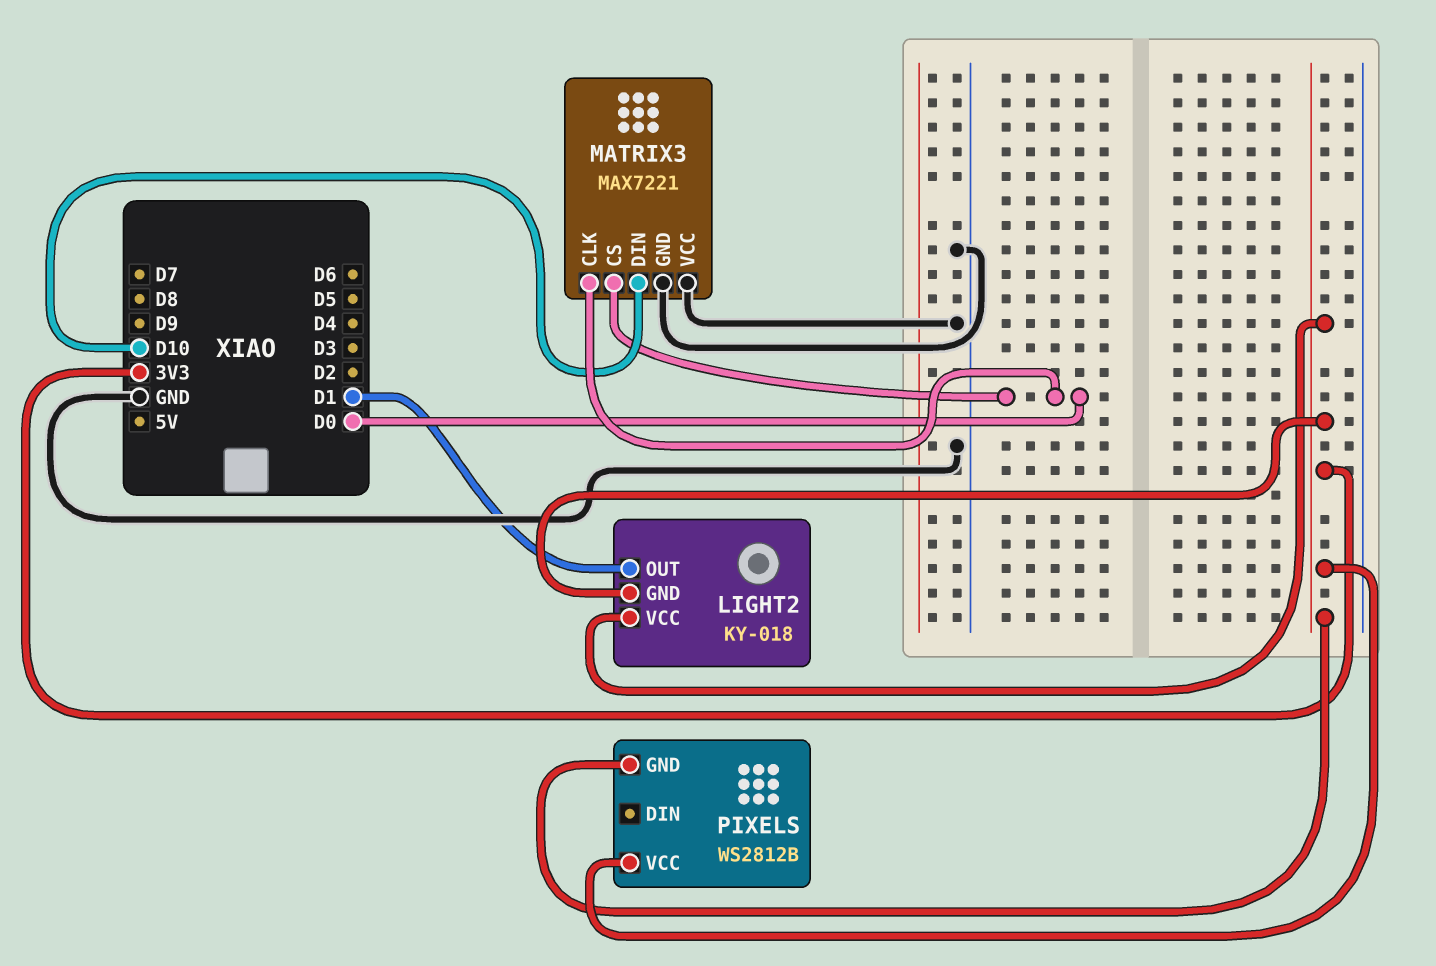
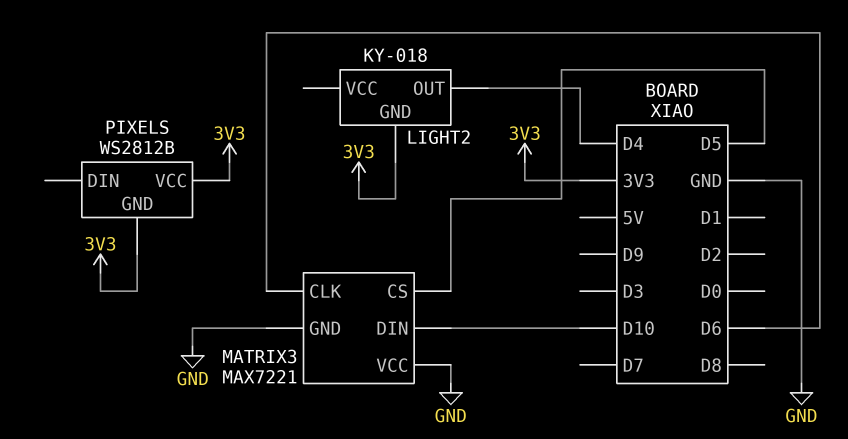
LIGHT2 pin OUT: D1 -> D4
LIGHT2 pin VCC: 3V3 -> none
MATRIX3 pin CLK: D0 -> D6
MATRIX3 pin CS: D0 -> D5

